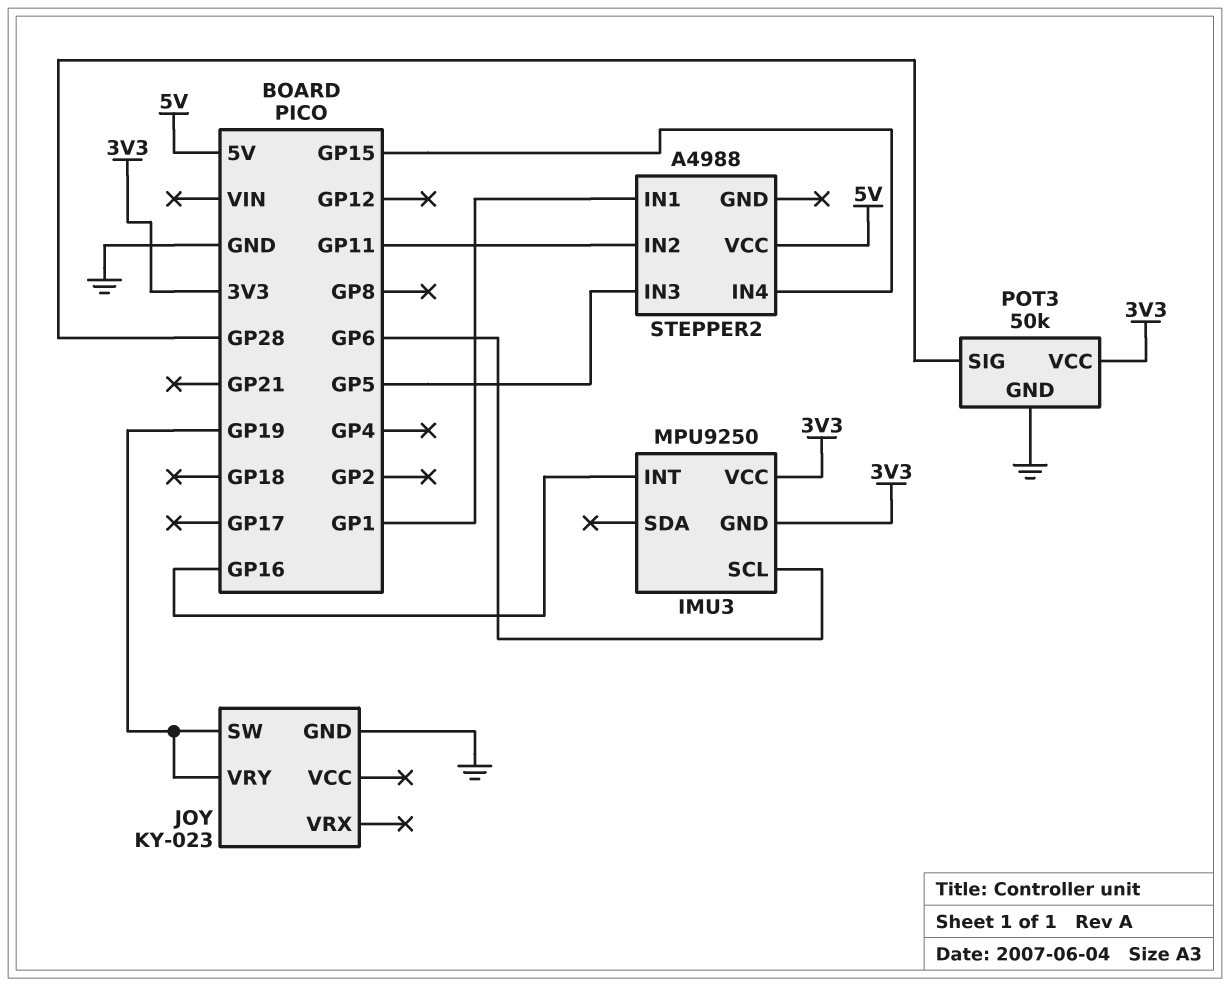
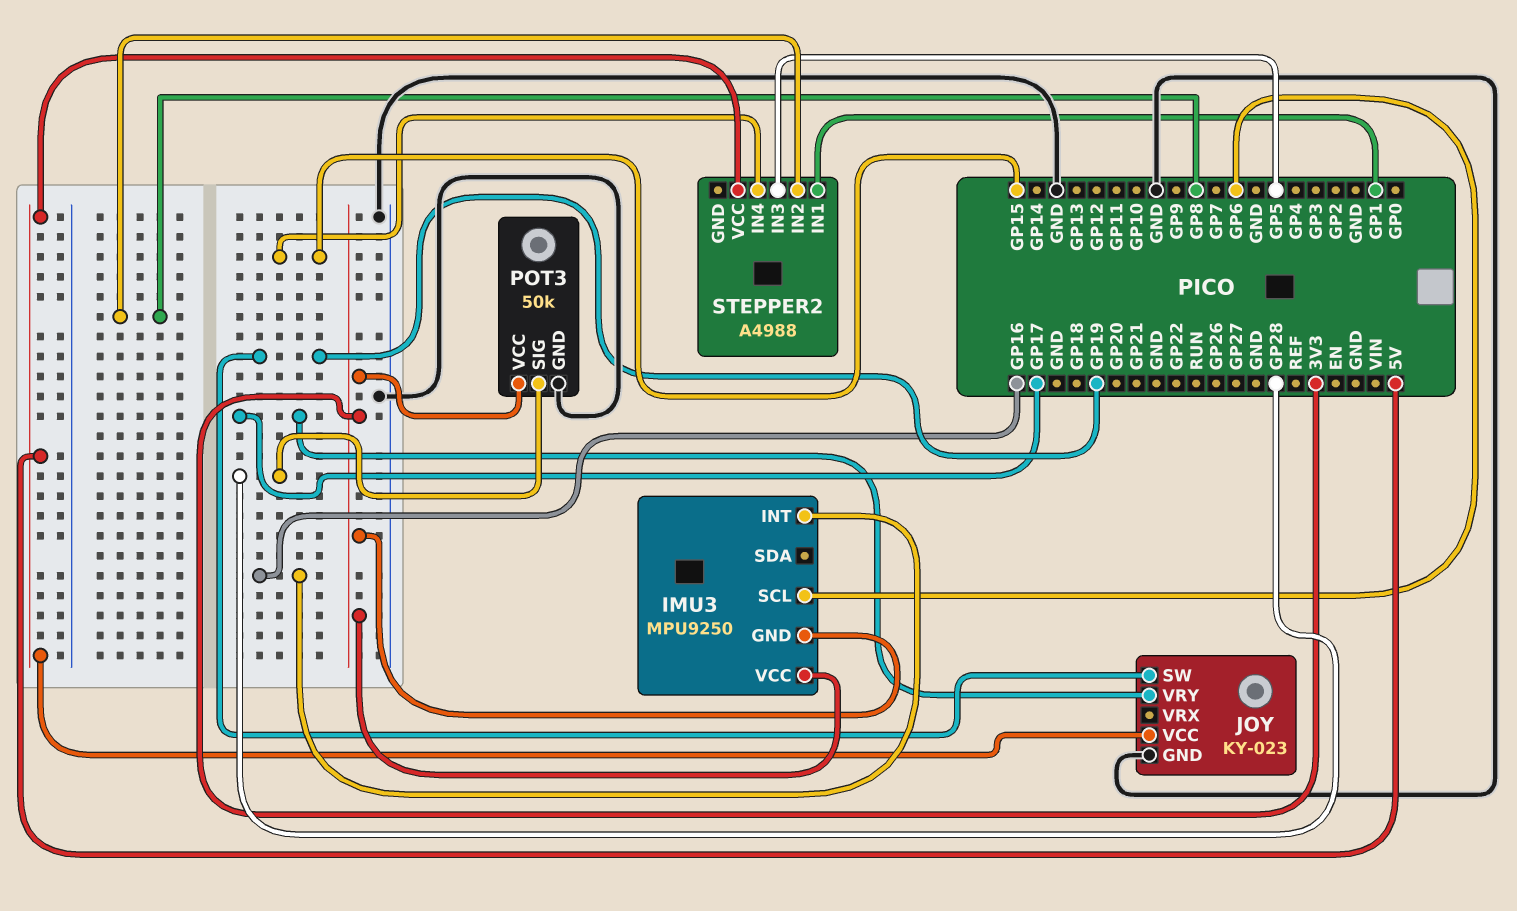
JOY pin VCC: none -> 5V
JOY pin VRY: GP19 -> GP17
STEPPER2 pin IN2: GP11 -> GP8

